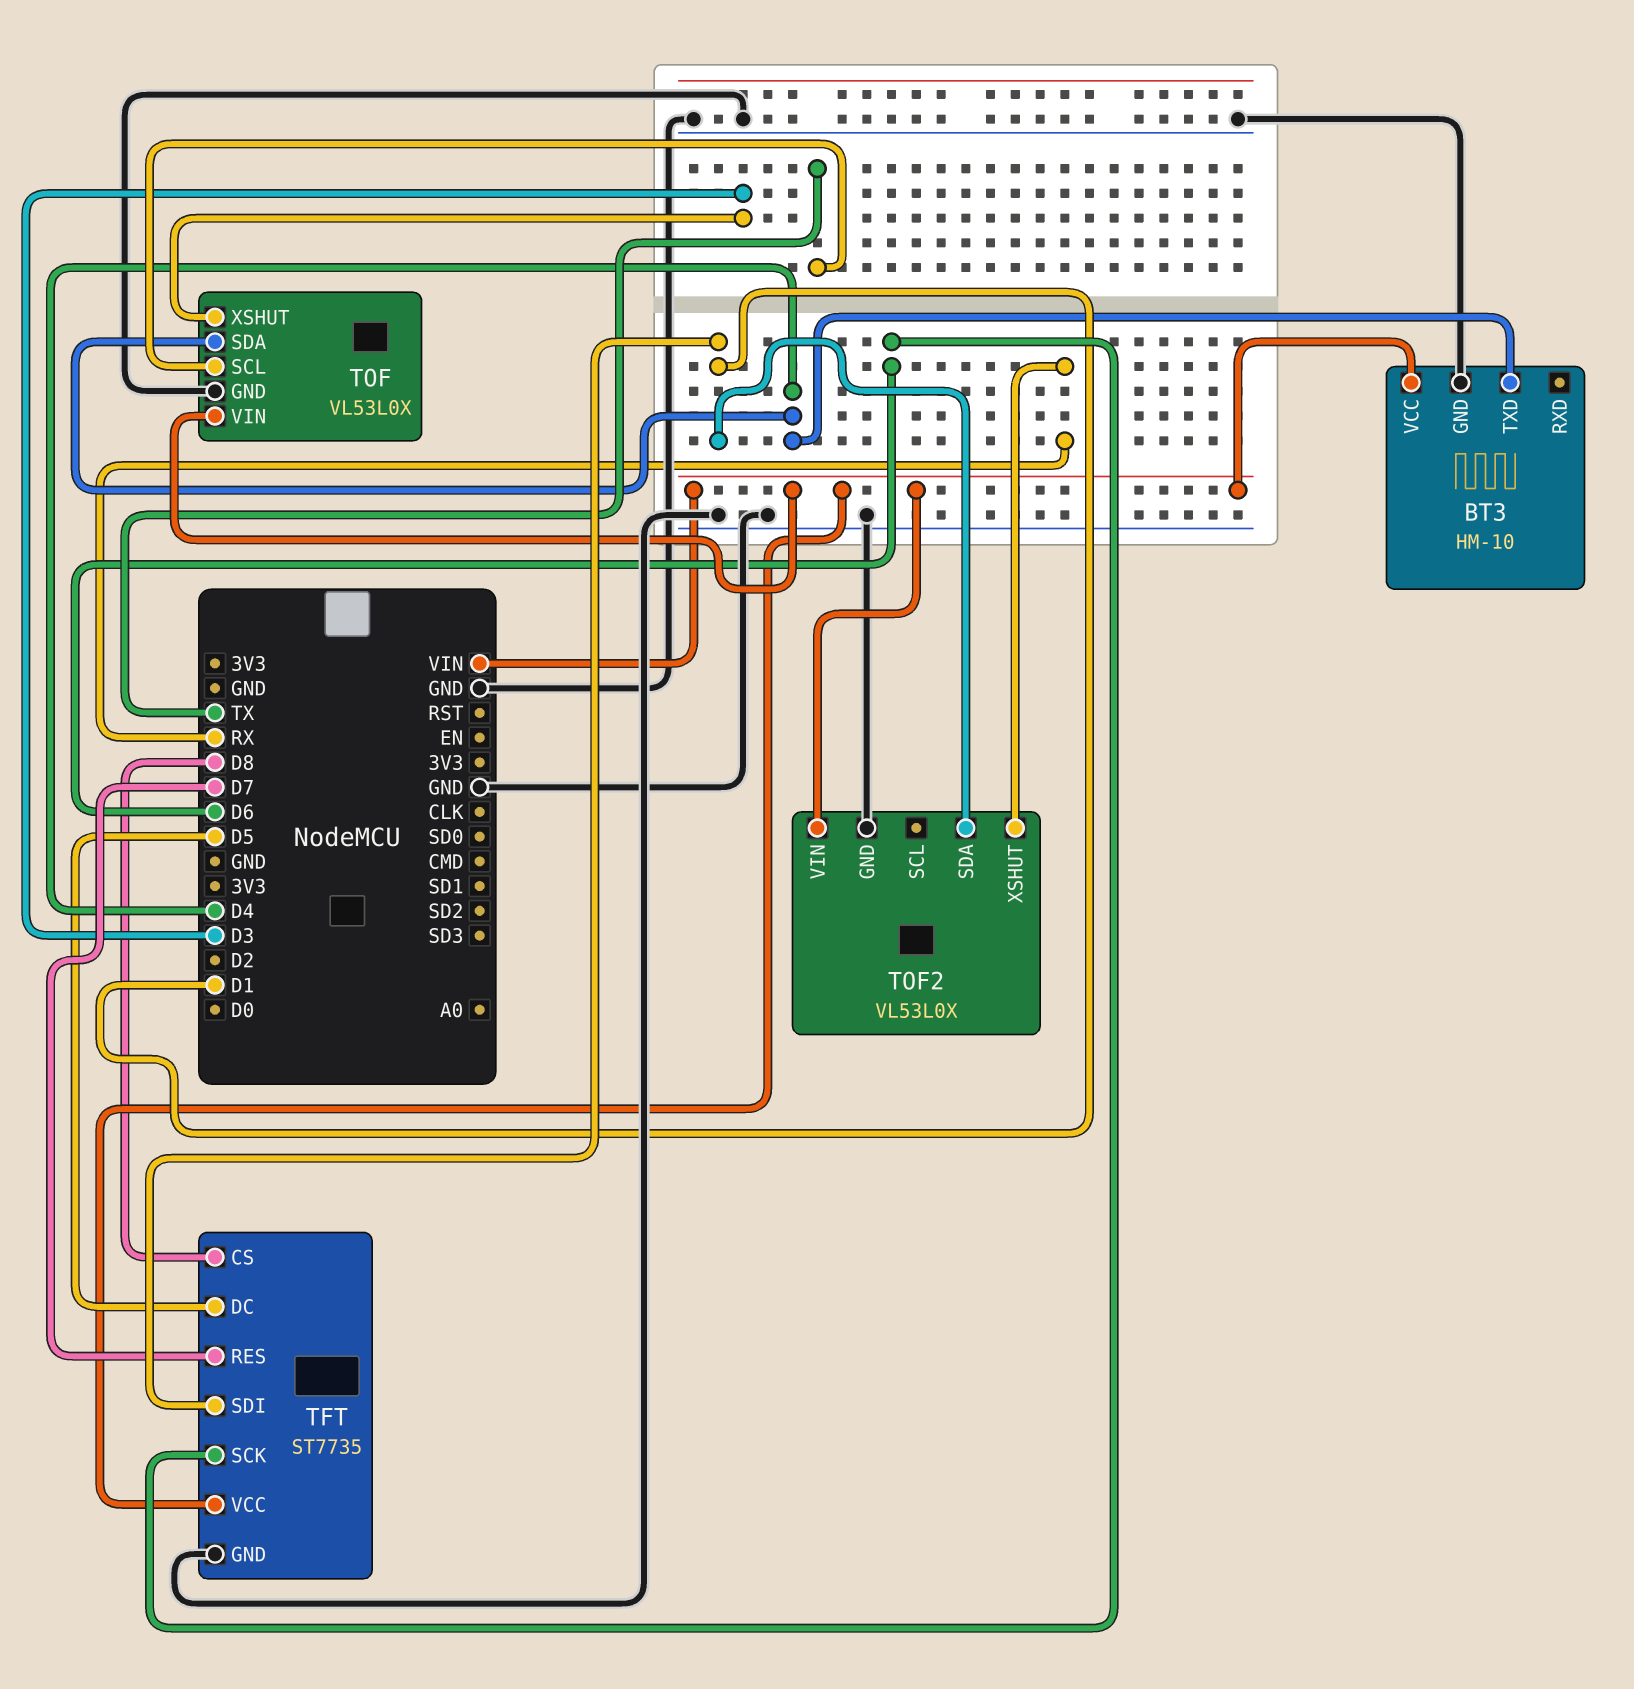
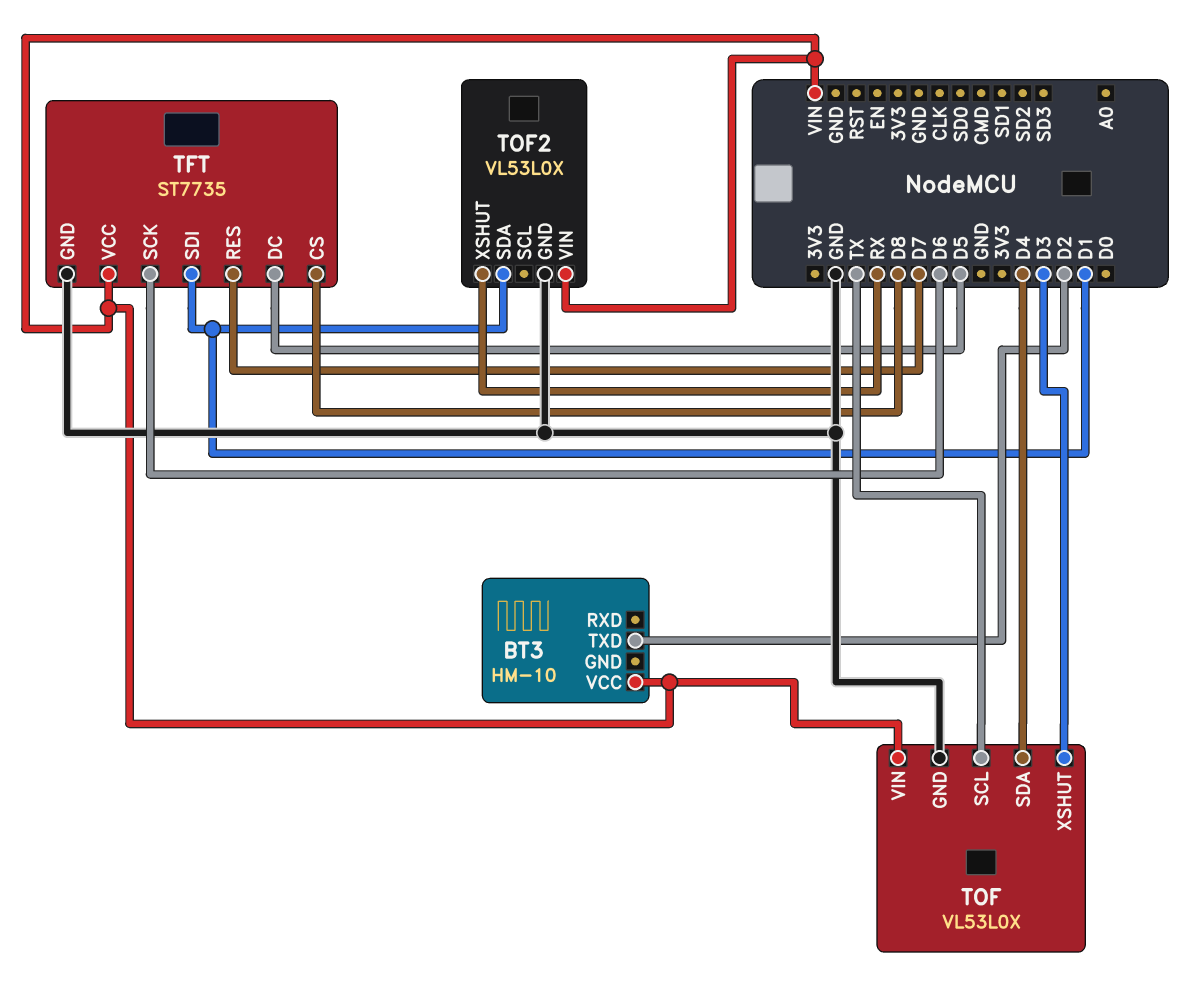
BT3 pin GND: GND -> none
BT3 pin TXD: D4 -> D2

